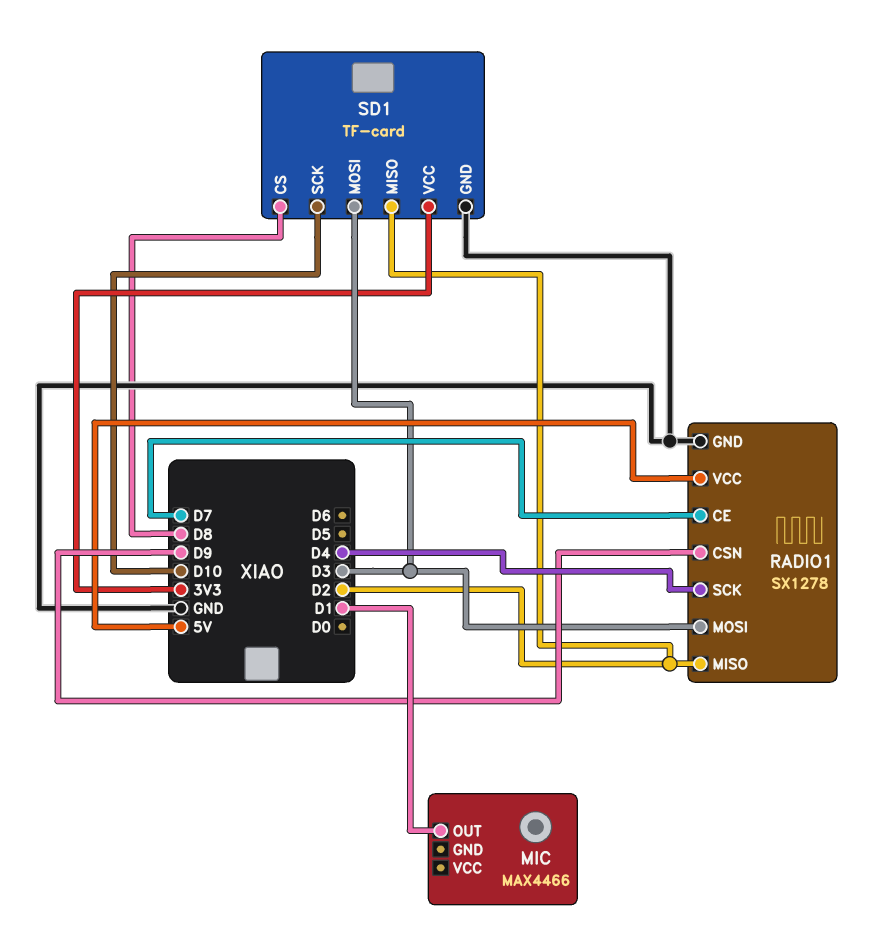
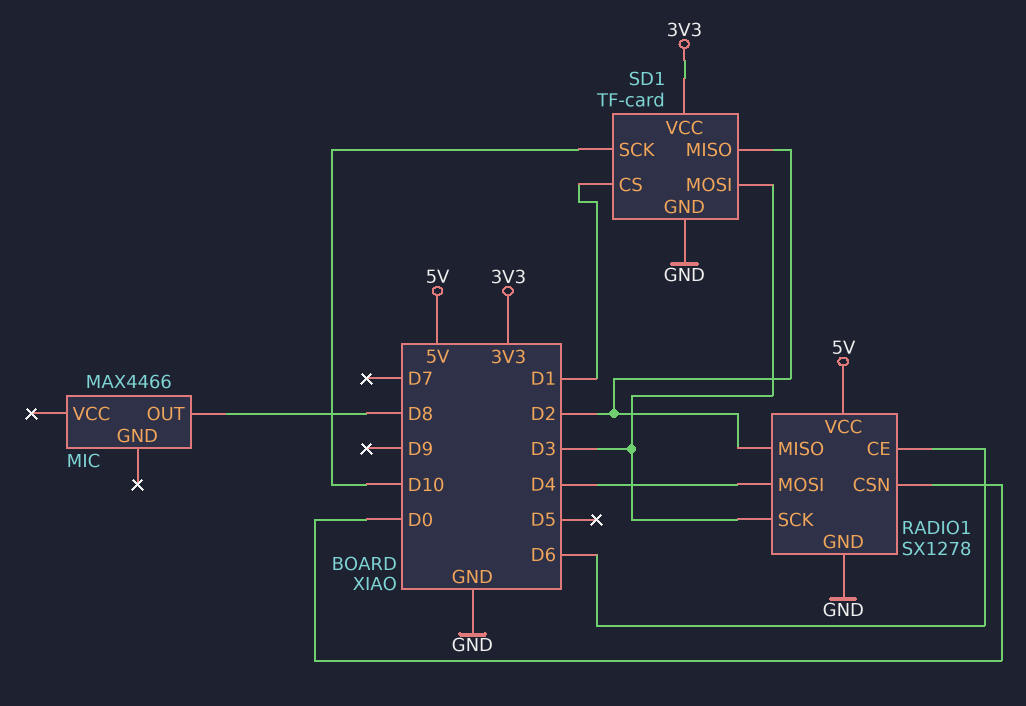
MIC pin OUT: D1 -> D8
RADIO1 pin CE: D7 -> D6
RADIO1 pin CSN: D9 -> D0
RADIO1 pin MOSI: D3 -> D4
RADIO1 pin SCK: D4 -> D3
SD1 pin CS: D8 -> D1

